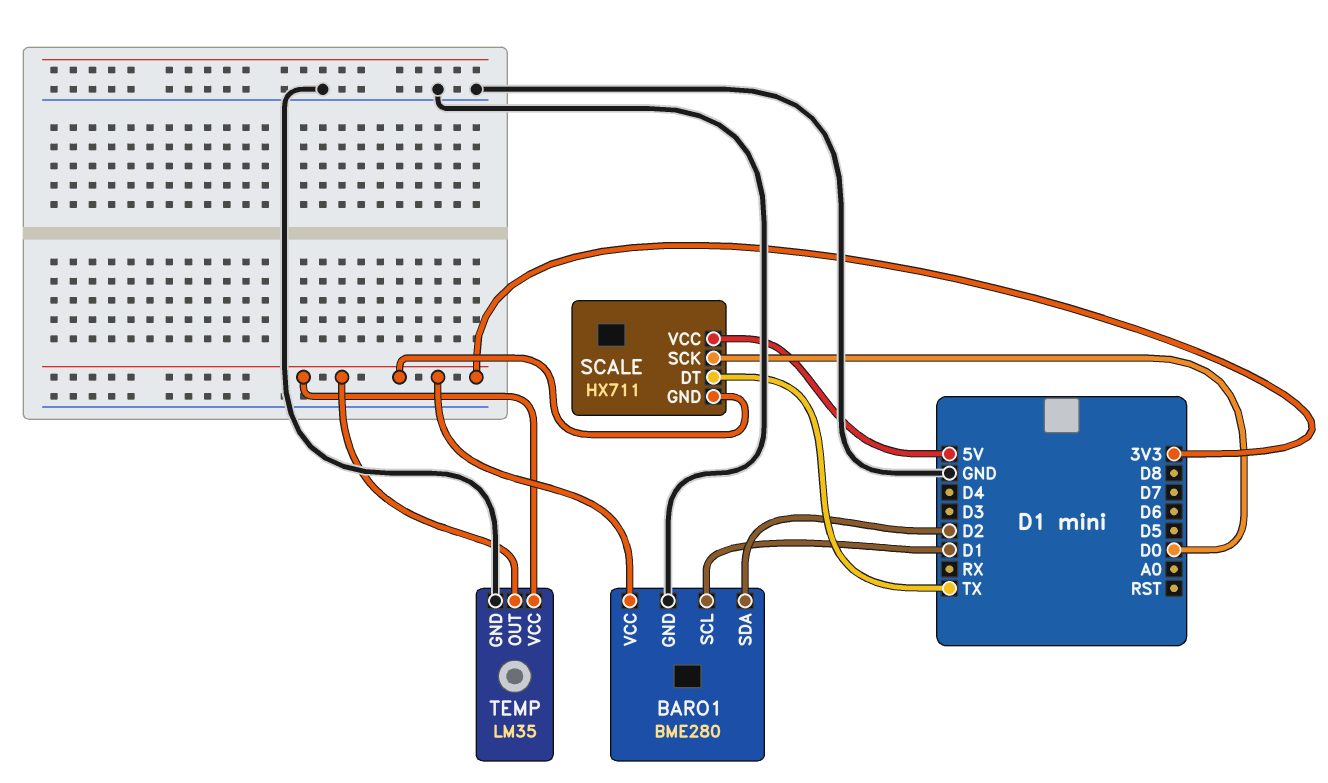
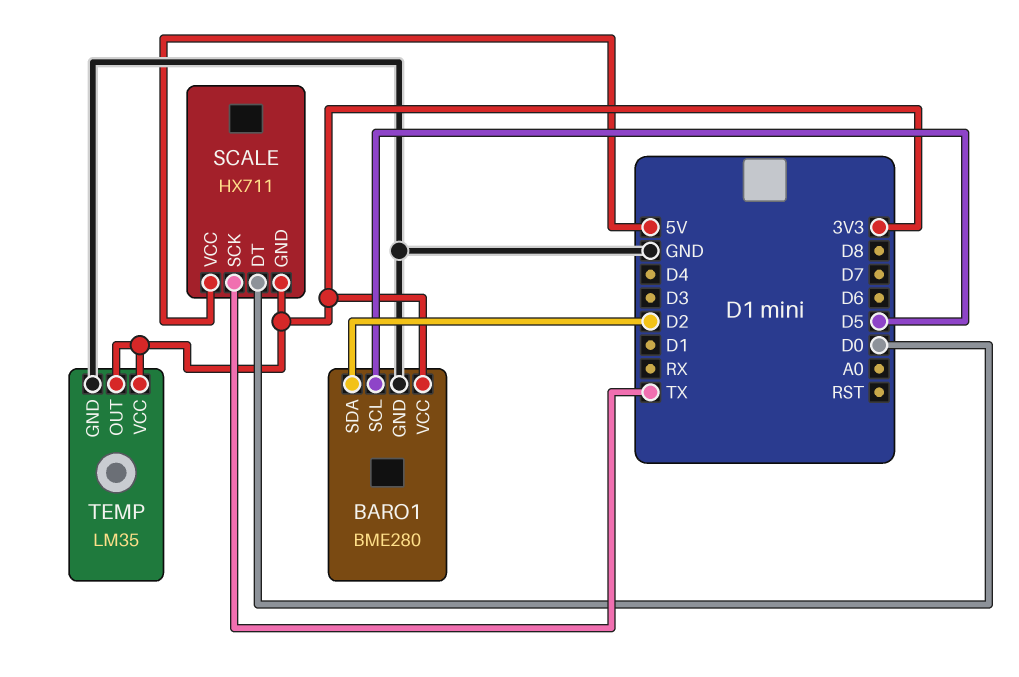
BARO1 pin SCL: D1 -> D5
SCALE pin DT: TX -> D0
SCALE pin SCK: D0 -> TX

